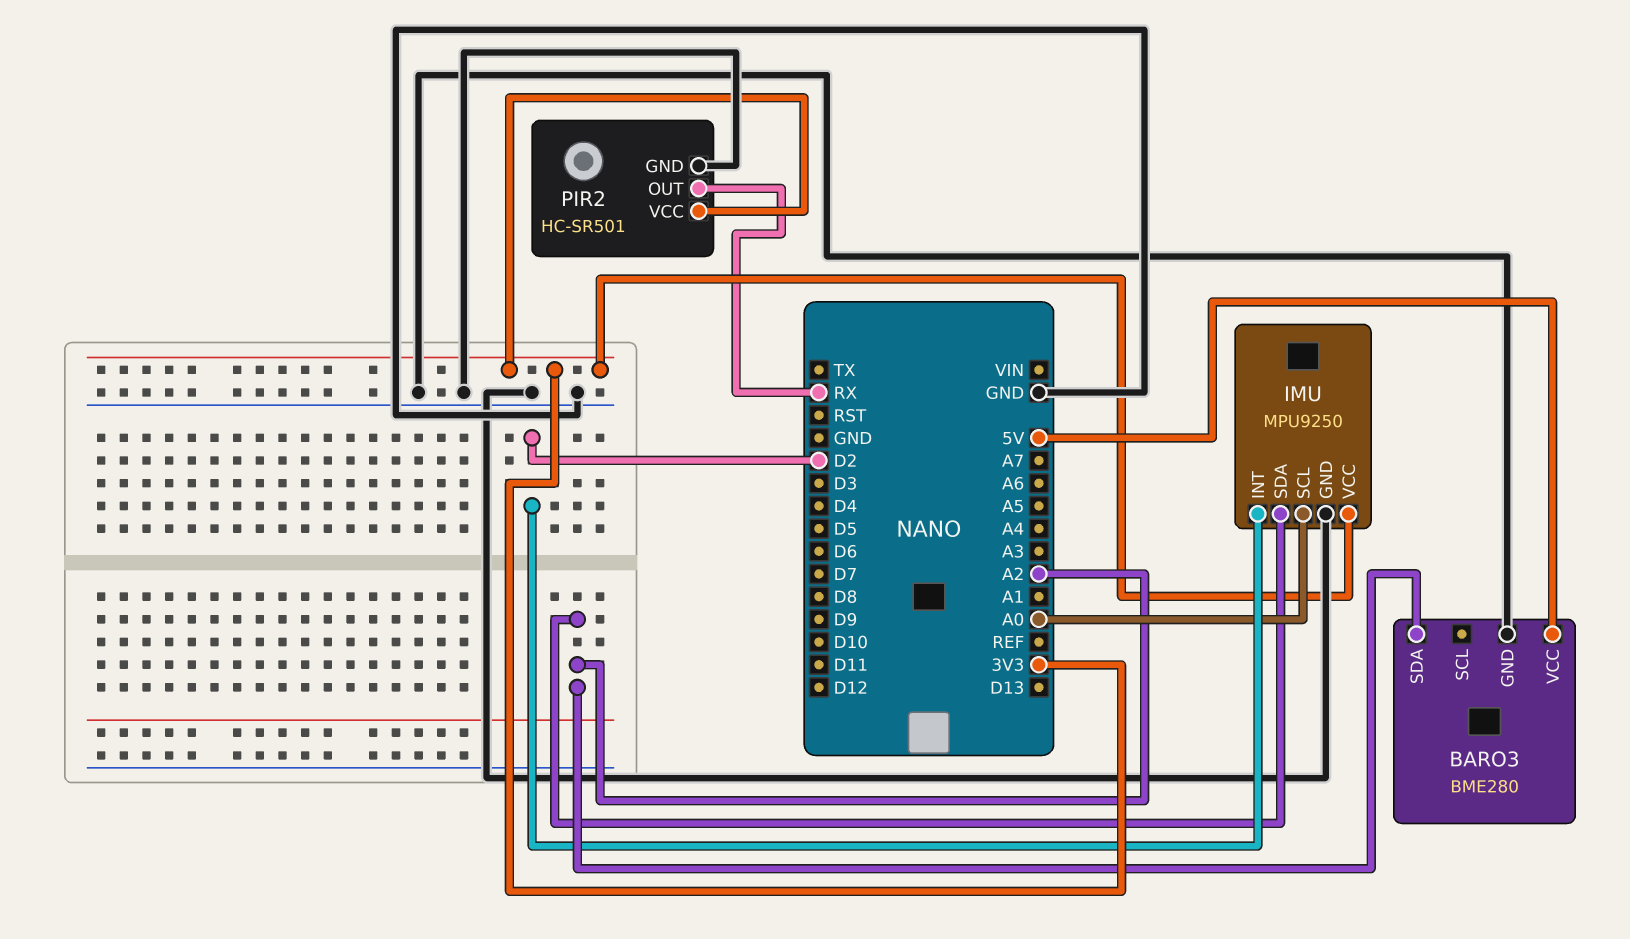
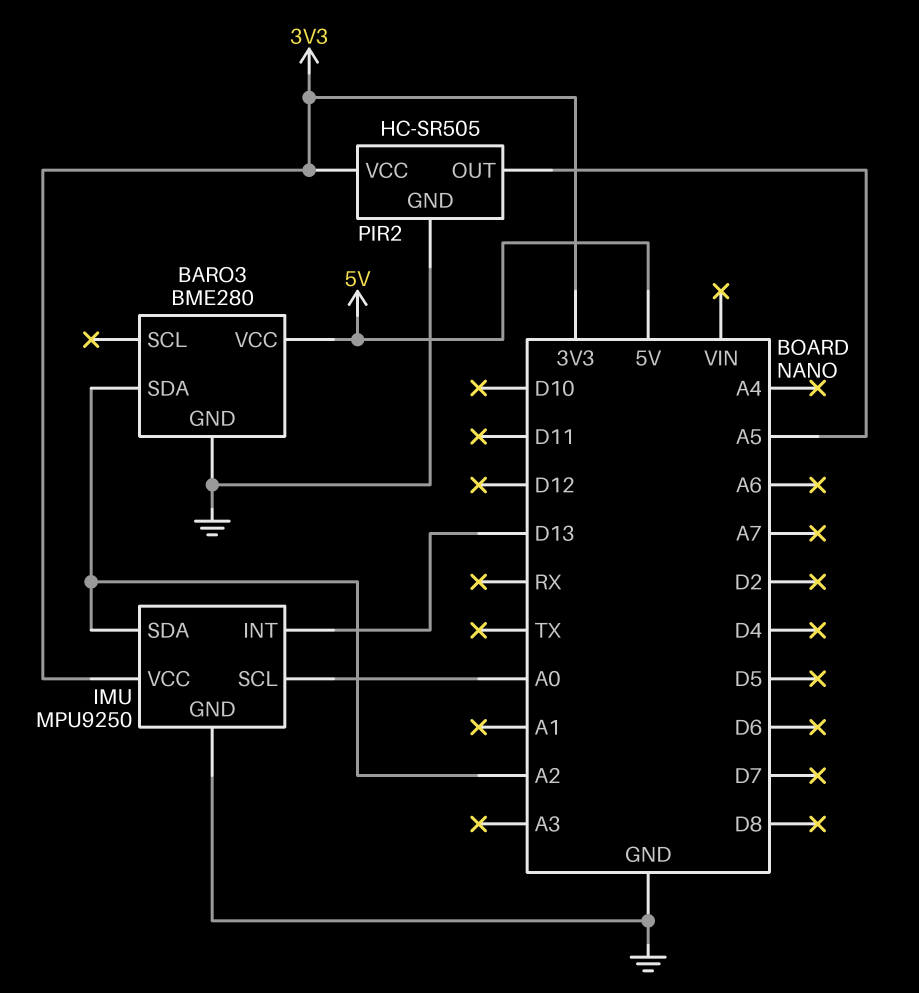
IMU pin INT: D2 -> D13
PIR2: HC-SR501 -> HC-SR505
PIR2 pin OUT: RX -> A5

